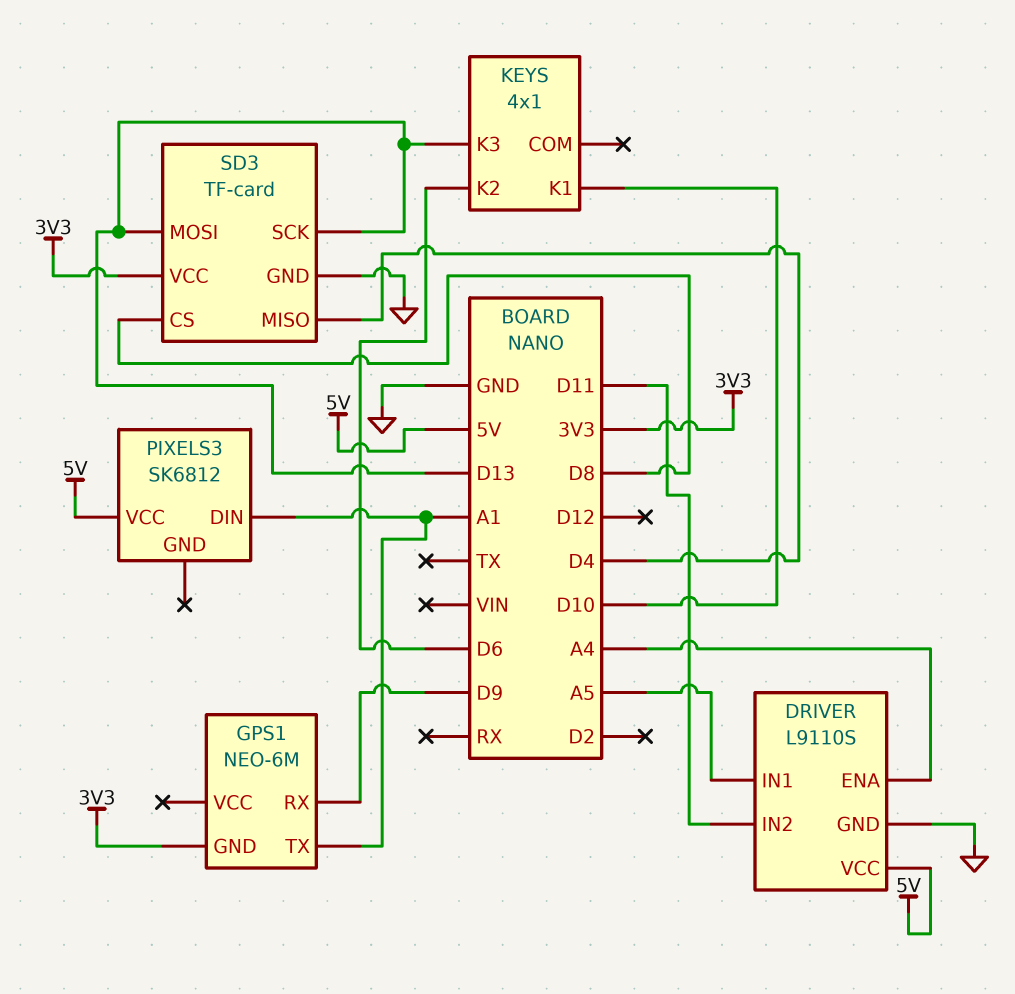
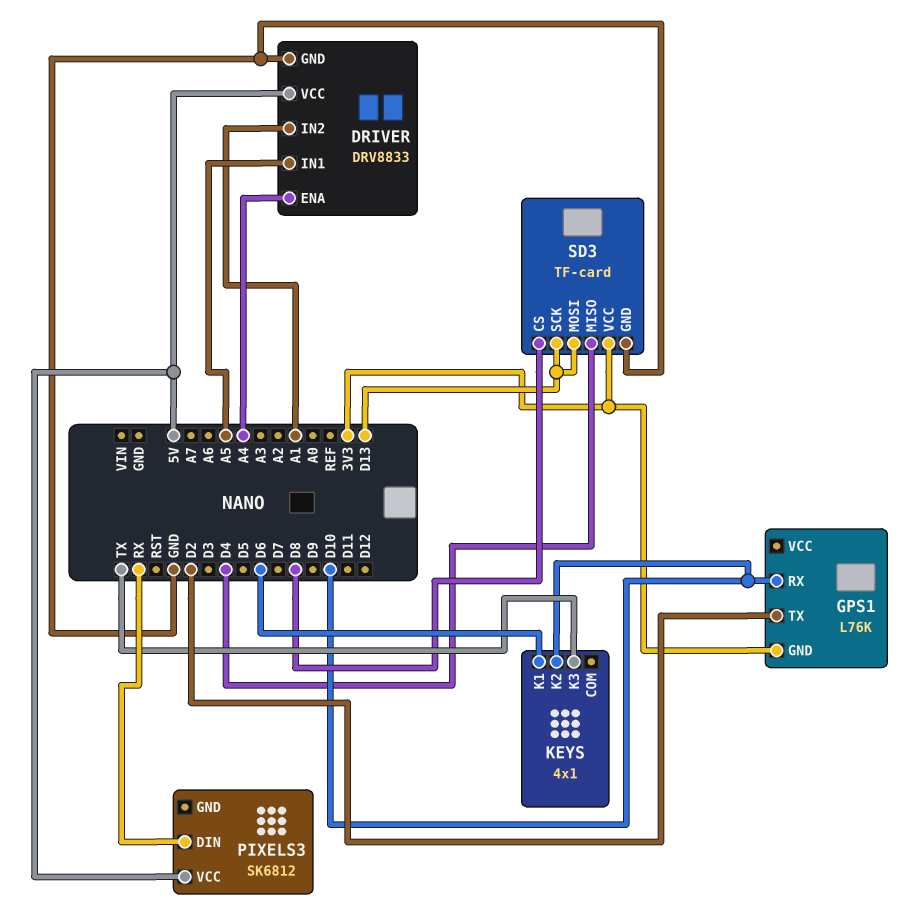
DRIVER: L9110S -> DRV8833
DRIVER pin IN2: D11 -> A1
GPS1: NEO-6M -> L76K
GPS1 pin RX: D9 -> D10
GPS1 pin TX: A1 -> D2
KEYS pin K1: D10 -> D6
KEYS pin K2: D6 -> D10
KEYS pin K3: D13 -> TX
PIXELS3 pin DIN: A1 -> RX

